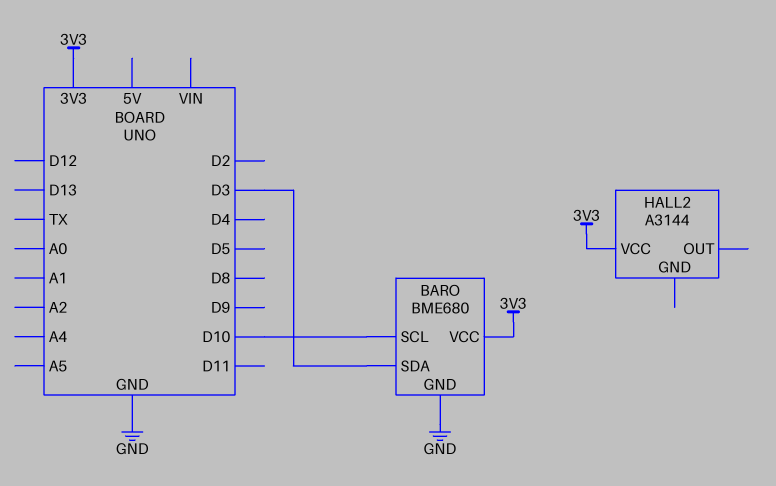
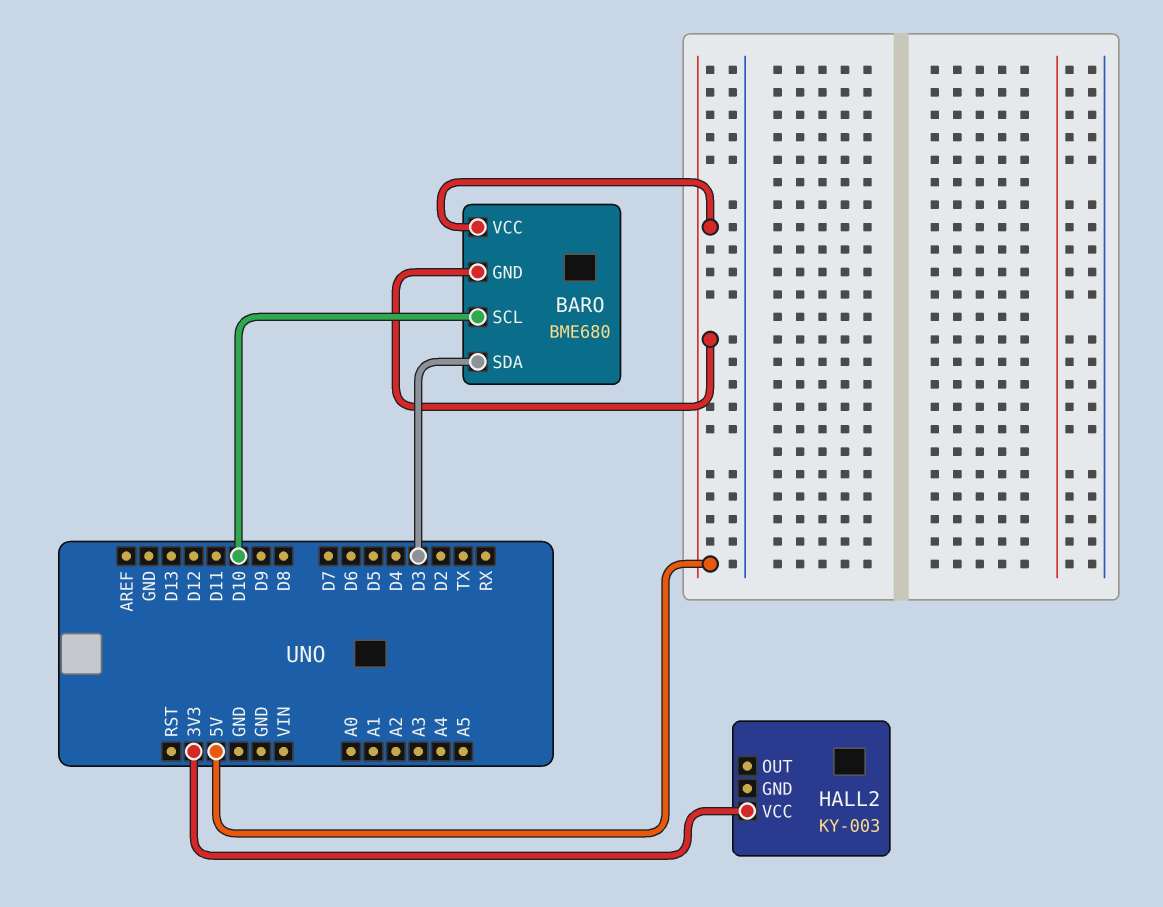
BARO pin GND: GND -> 5V
BARO pin VCC: 3V3 -> 5V
HALL2: A3144 -> KY-003

